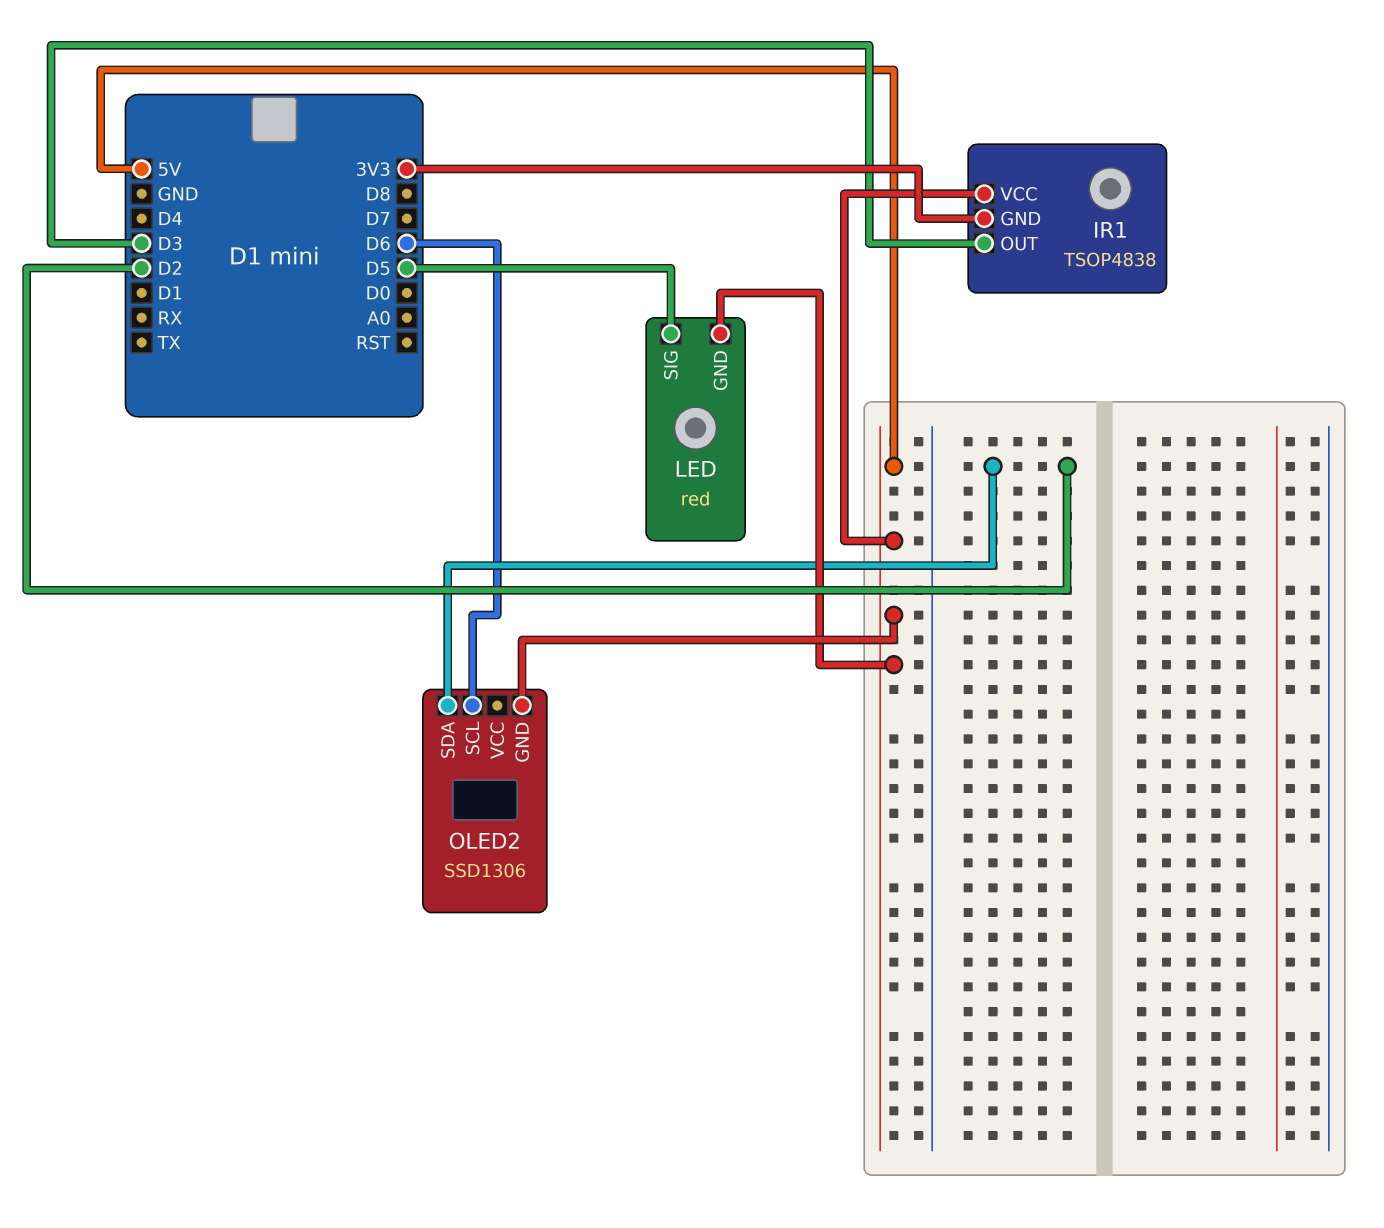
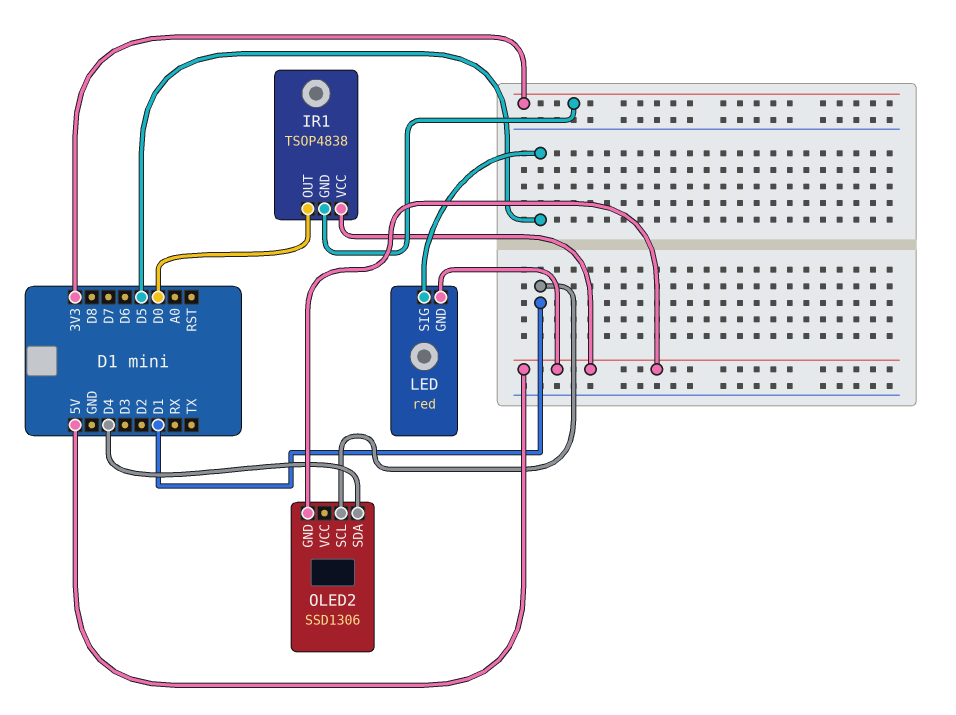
IR1 pin OUT: D3 -> D0
OLED2 pin SCL: D6 -> D1
OLED2 pin SDA: D2 -> D4

